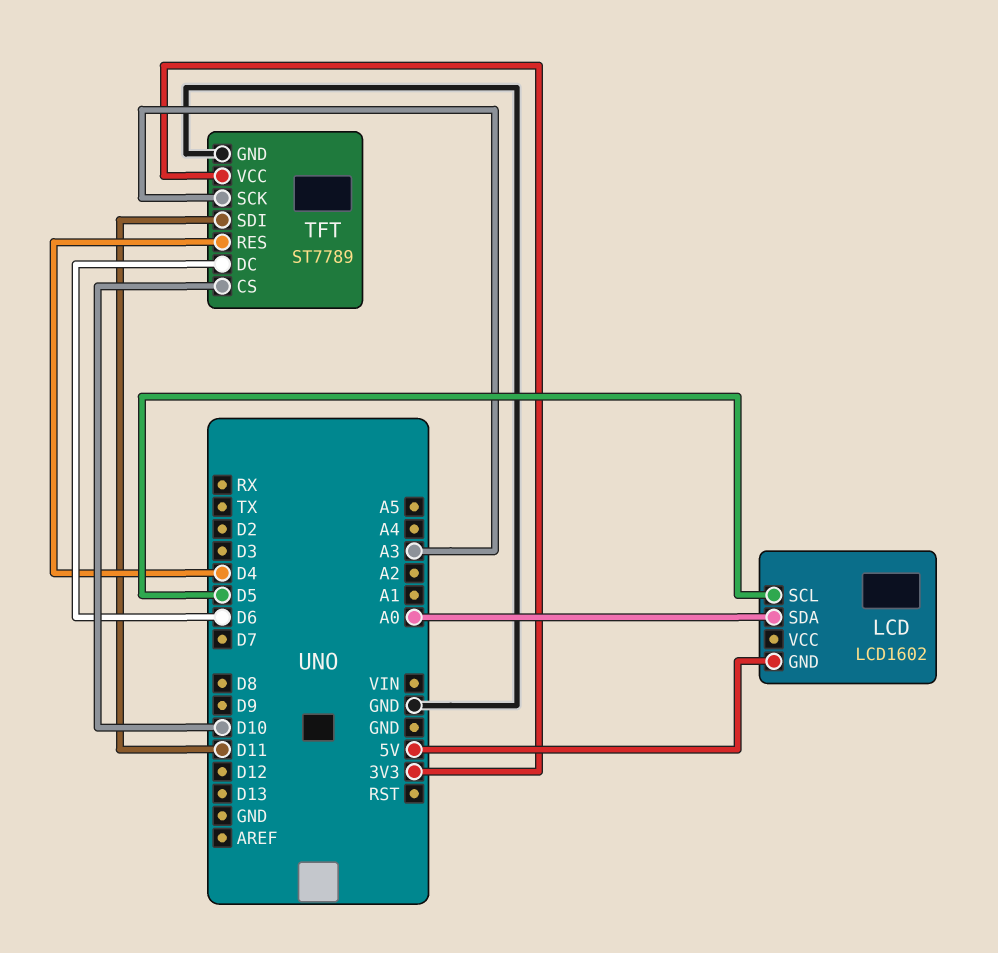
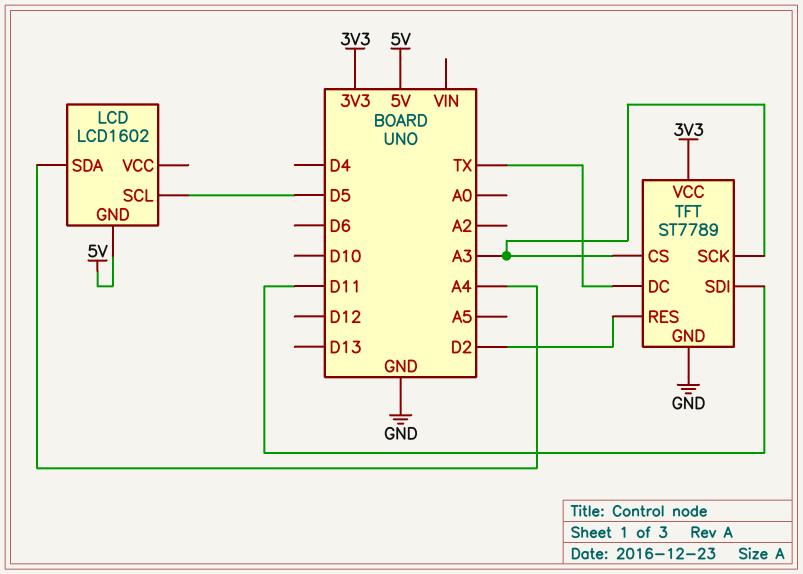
LCD pin SDA: A0 -> A4
TFT pin CS: D10 -> A3
TFT pin DC: D6 -> TX
TFT pin RES: D4 -> D2

